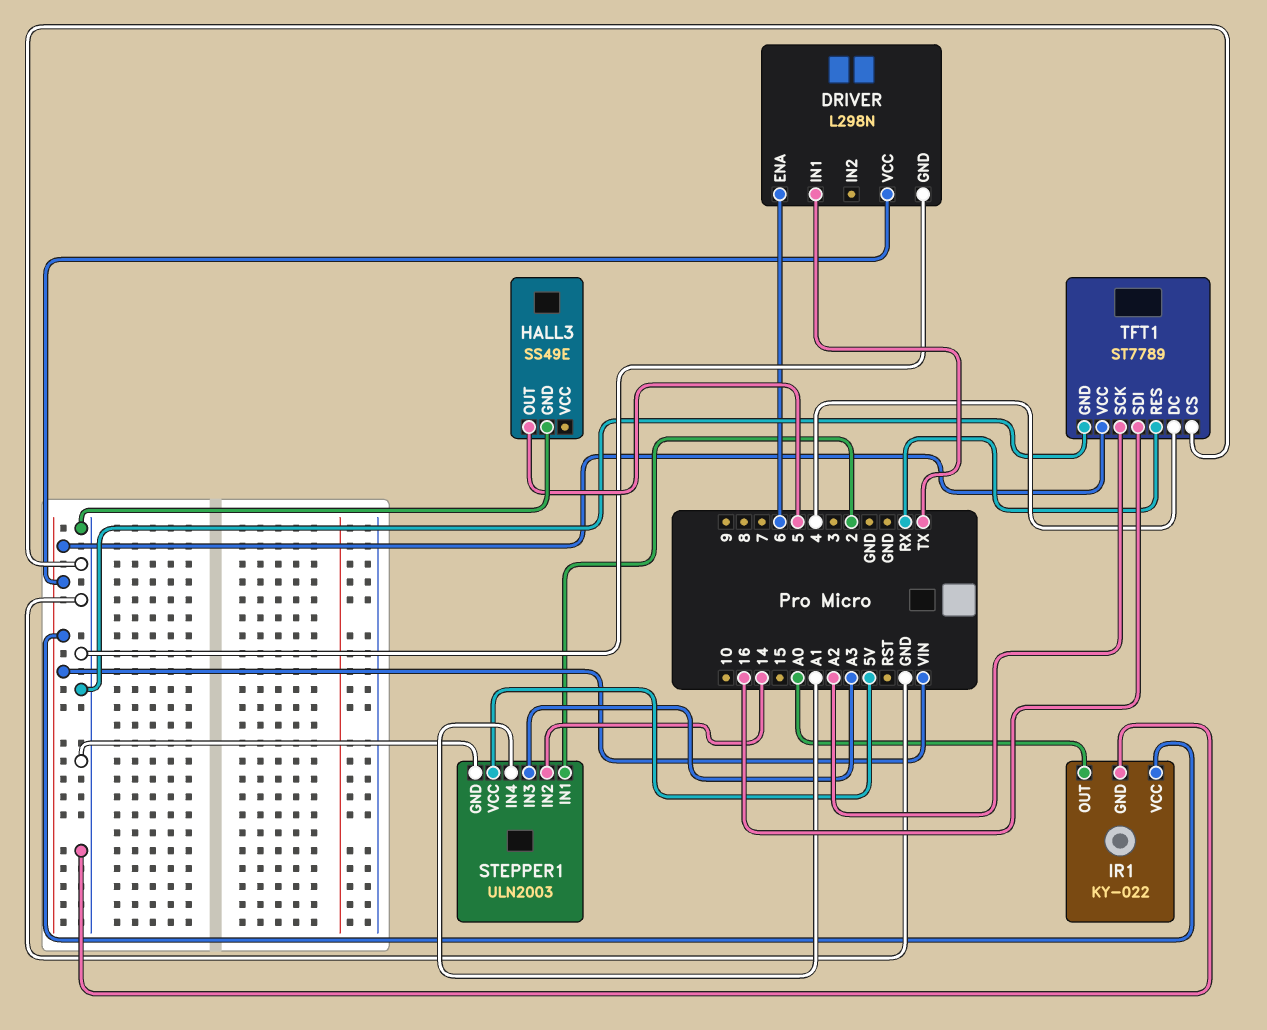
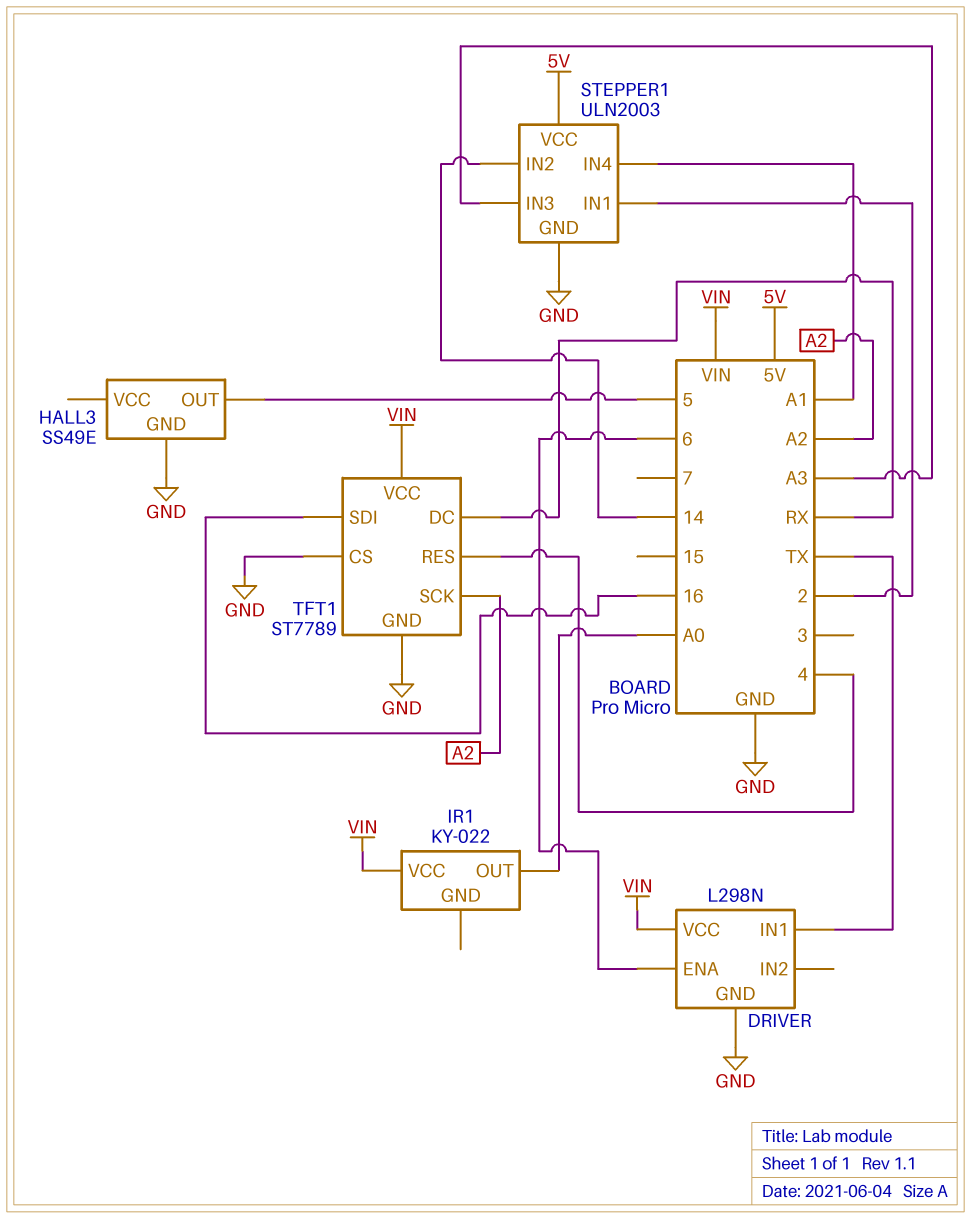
IR1 pin GND: GND -> none
TFT1 pin DC: 4 -> RX
TFT1 pin RES: RX -> 4

